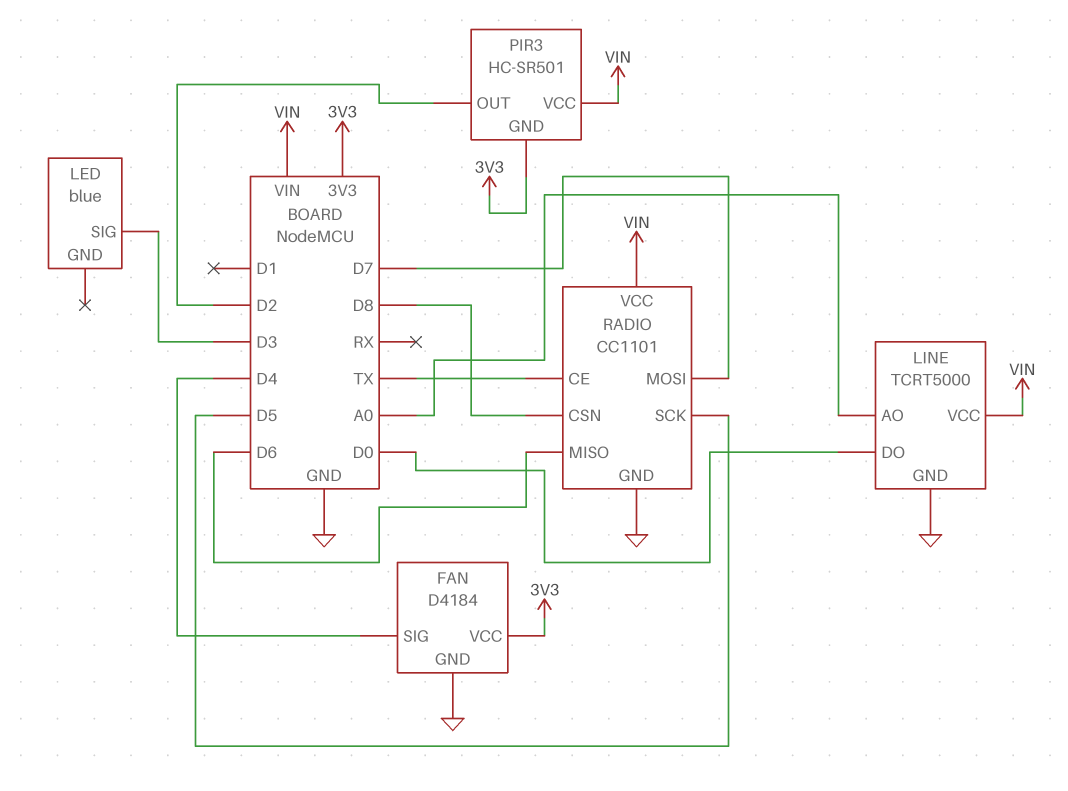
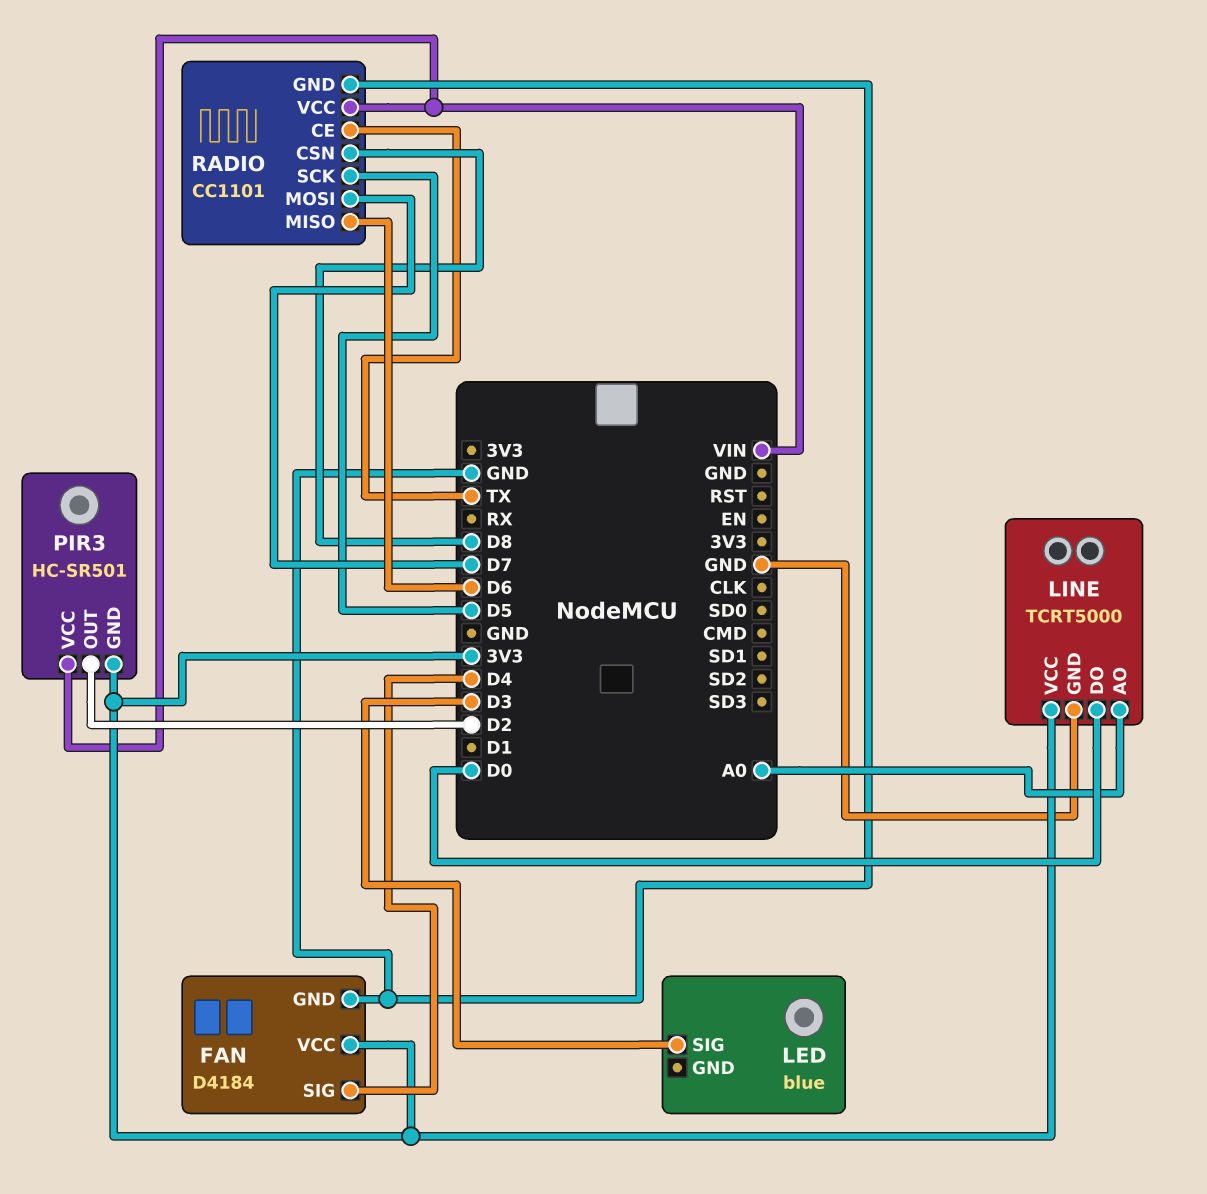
LINE pin VCC: VIN -> 3V3

